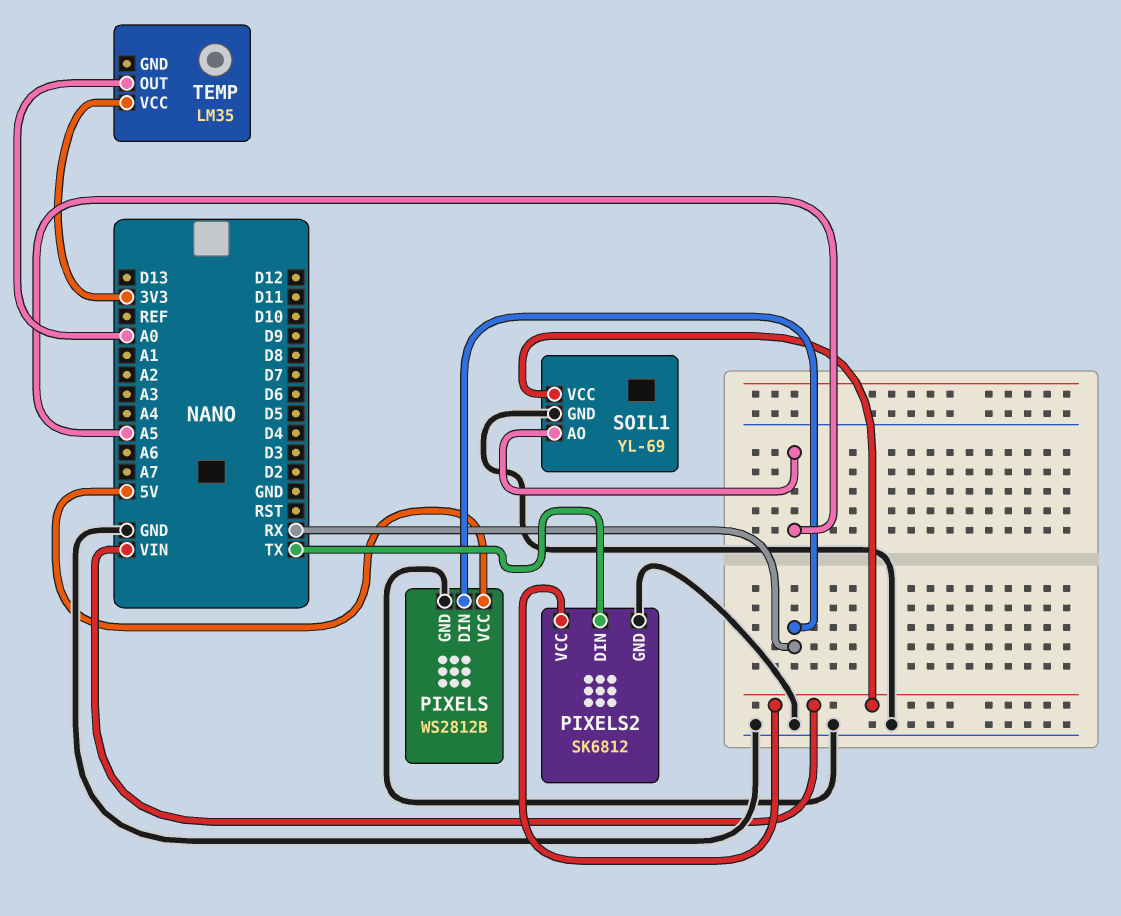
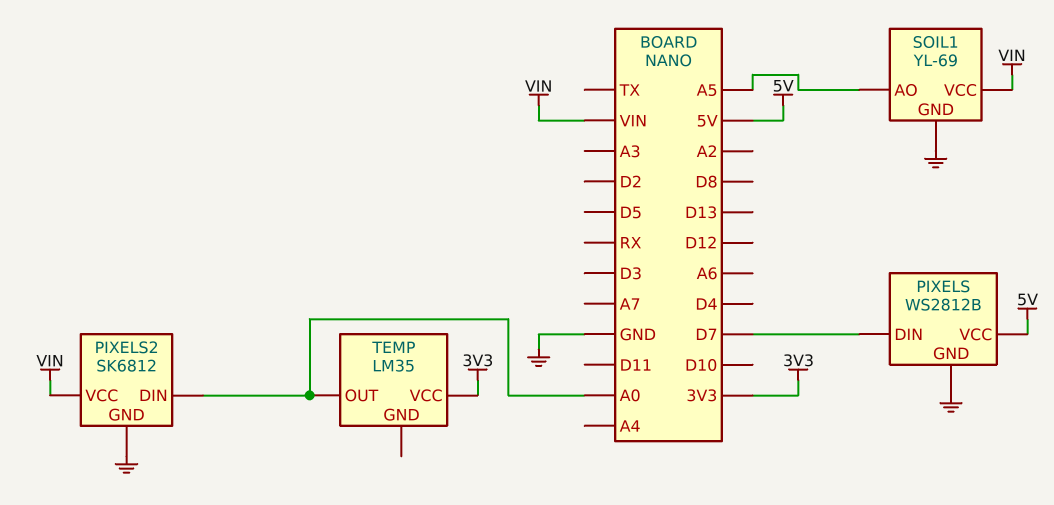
PIXELS pin DIN: RX -> D7
PIXELS2 pin DIN: TX -> A0

